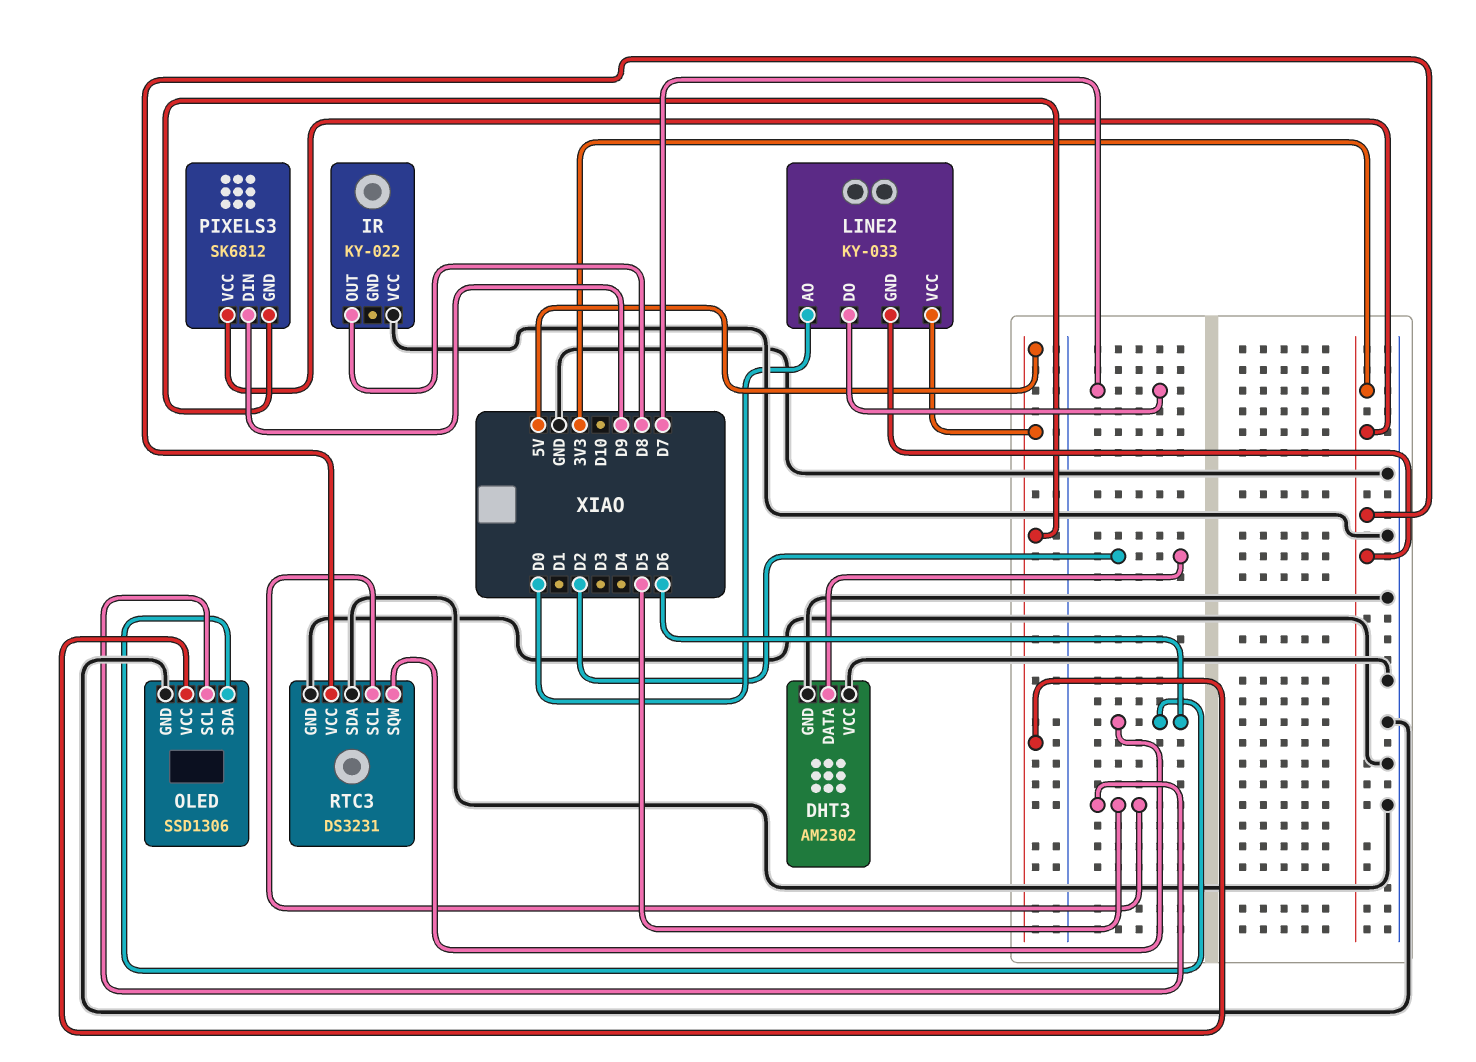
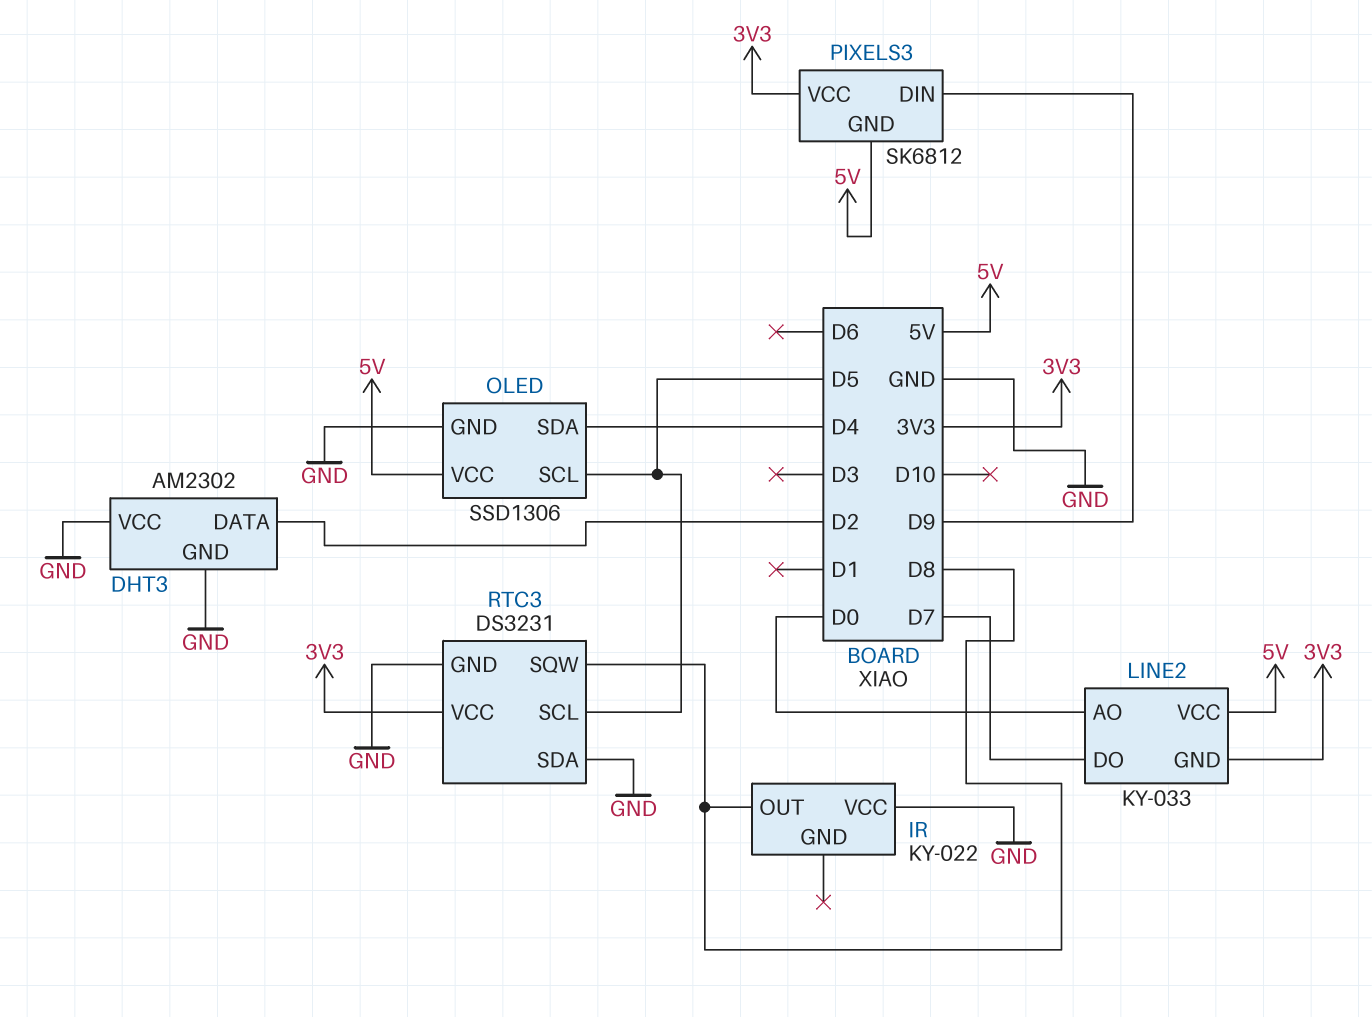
OLED pin SDA: D6 -> D4
RTC3 pin SQW: D6 -> D8

